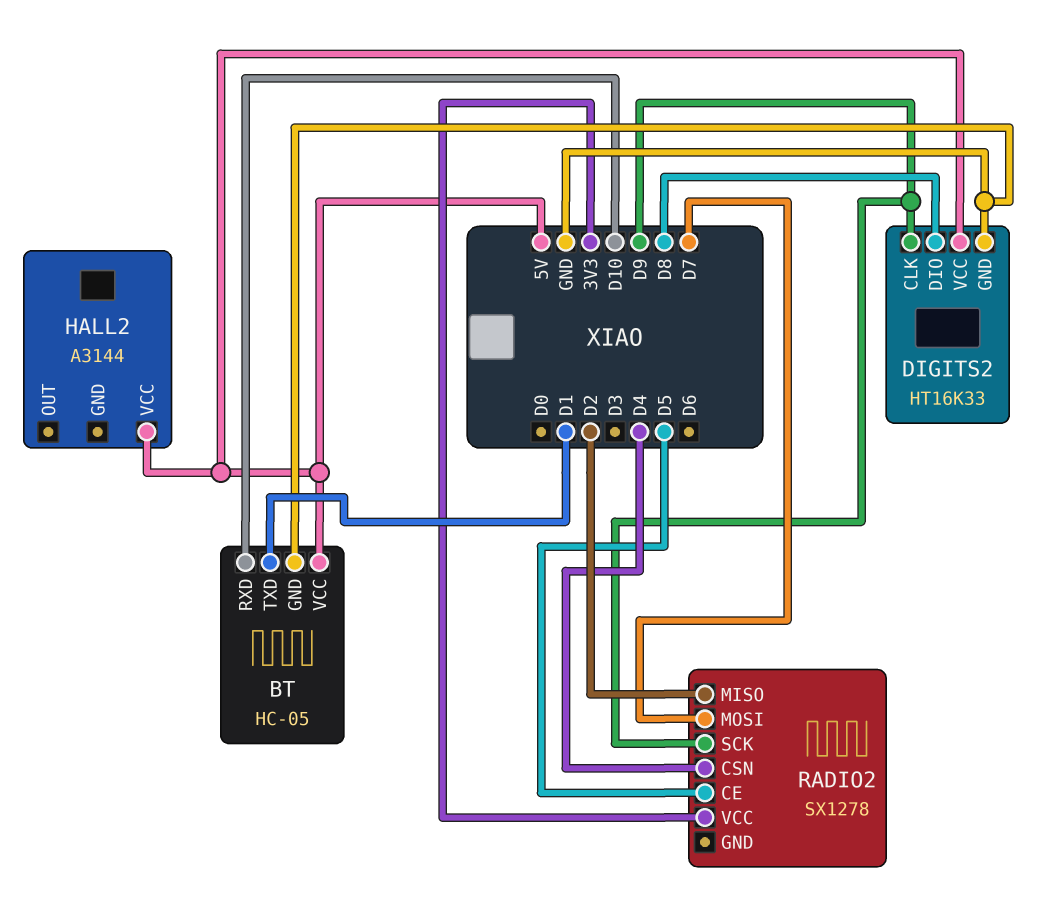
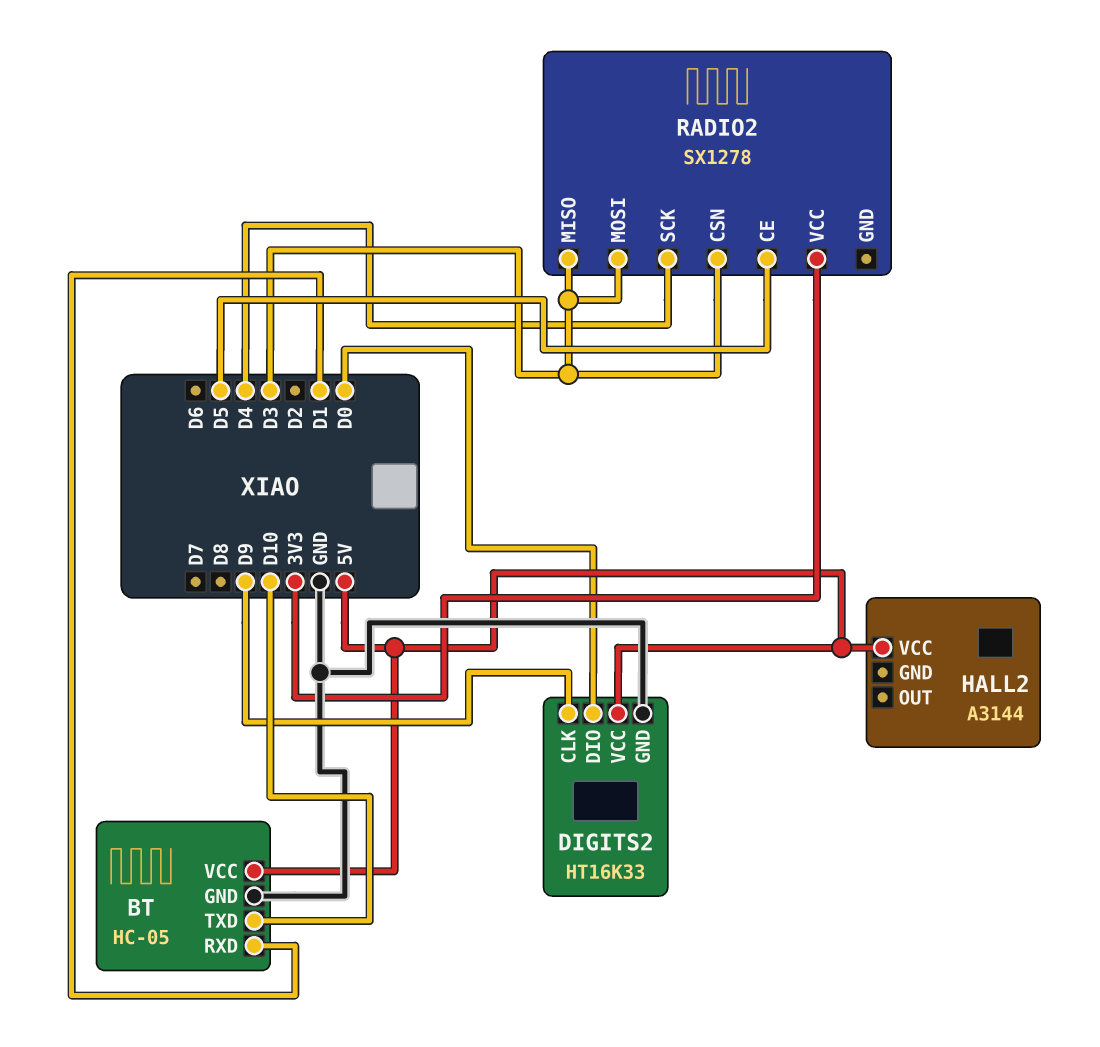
BT pin RXD: D10 -> D1
BT pin TXD: D1 -> D10
DIGITS2 pin DIO: D8 -> D0
RADIO2 pin CSN: D4 -> D3
RADIO2 pin MISO: D2 -> D3
RADIO2 pin MOSI: D7 -> D3
RADIO2 pin SCK: D9 -> D4

